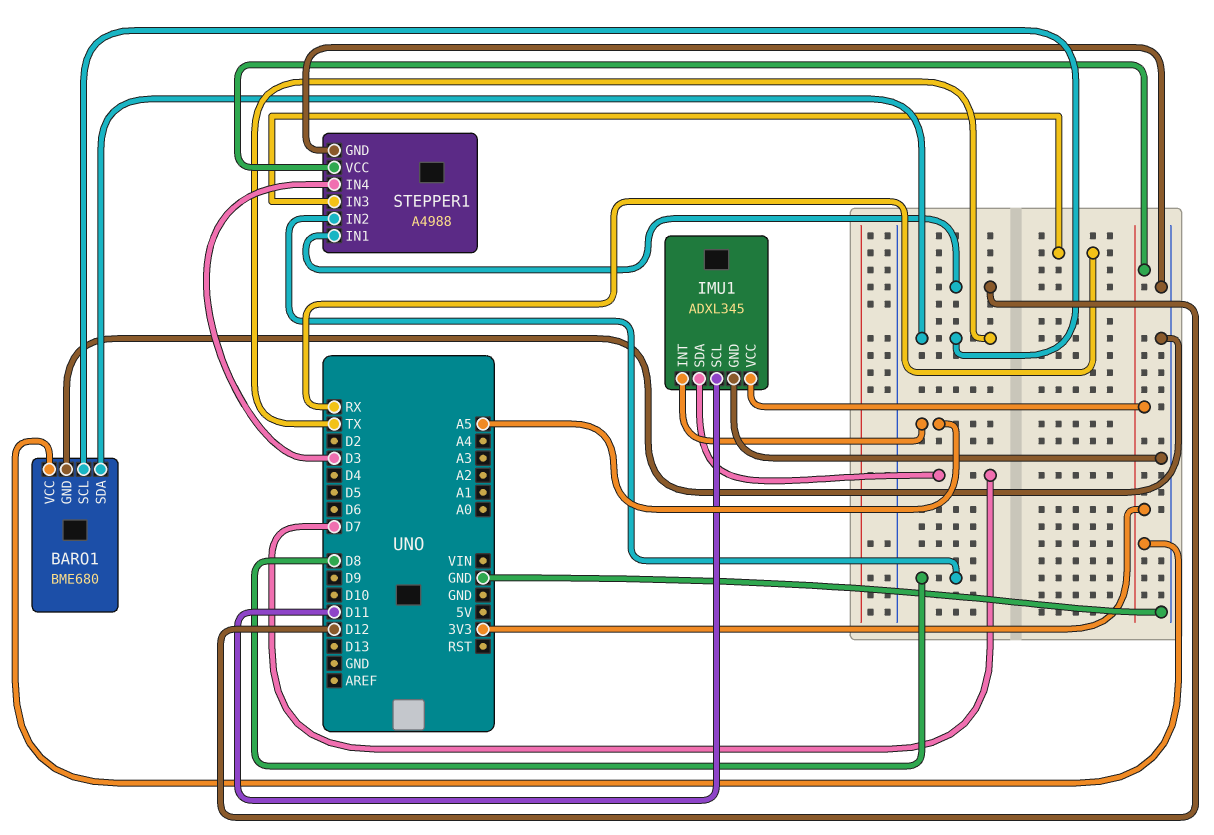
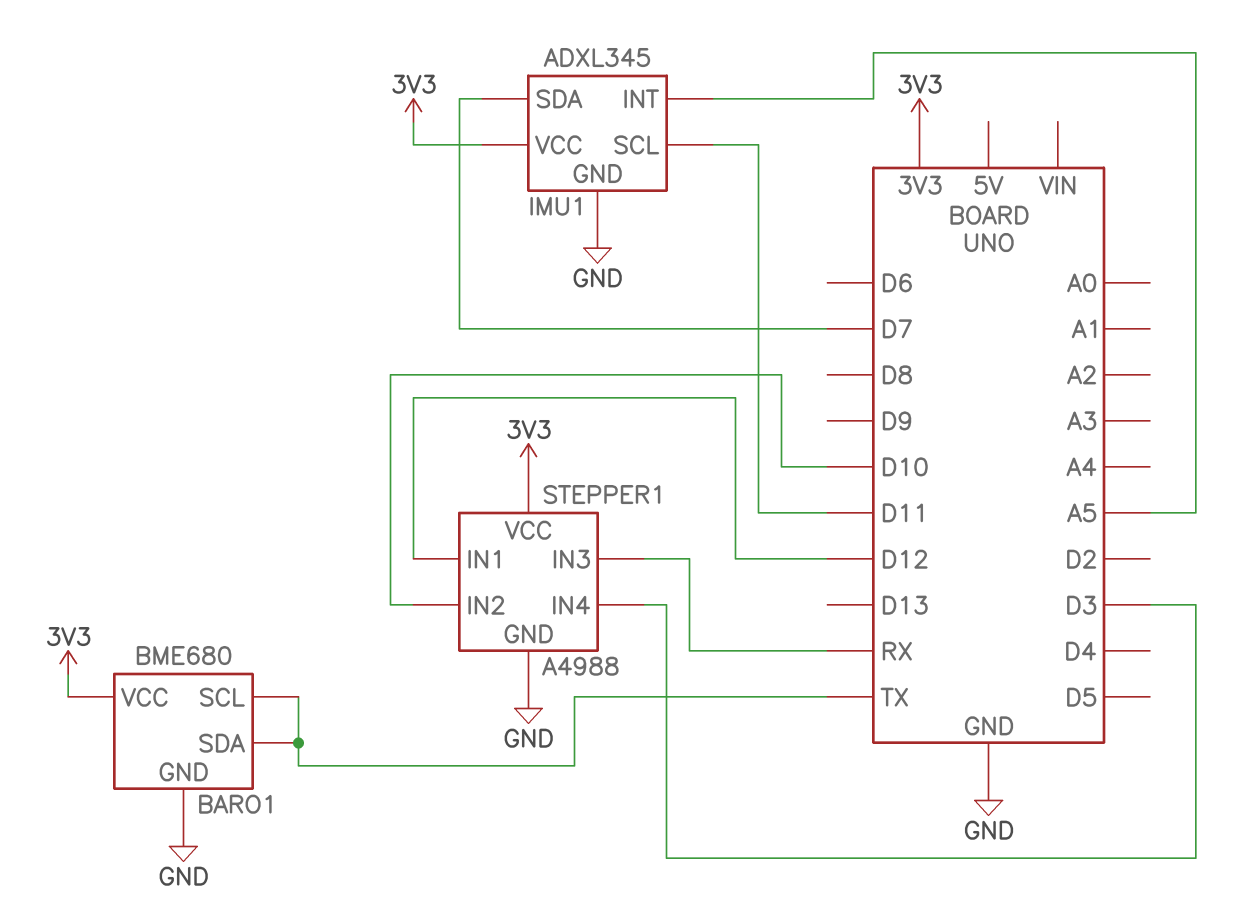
STEPPER1 pin IN2: D8 -> D10

